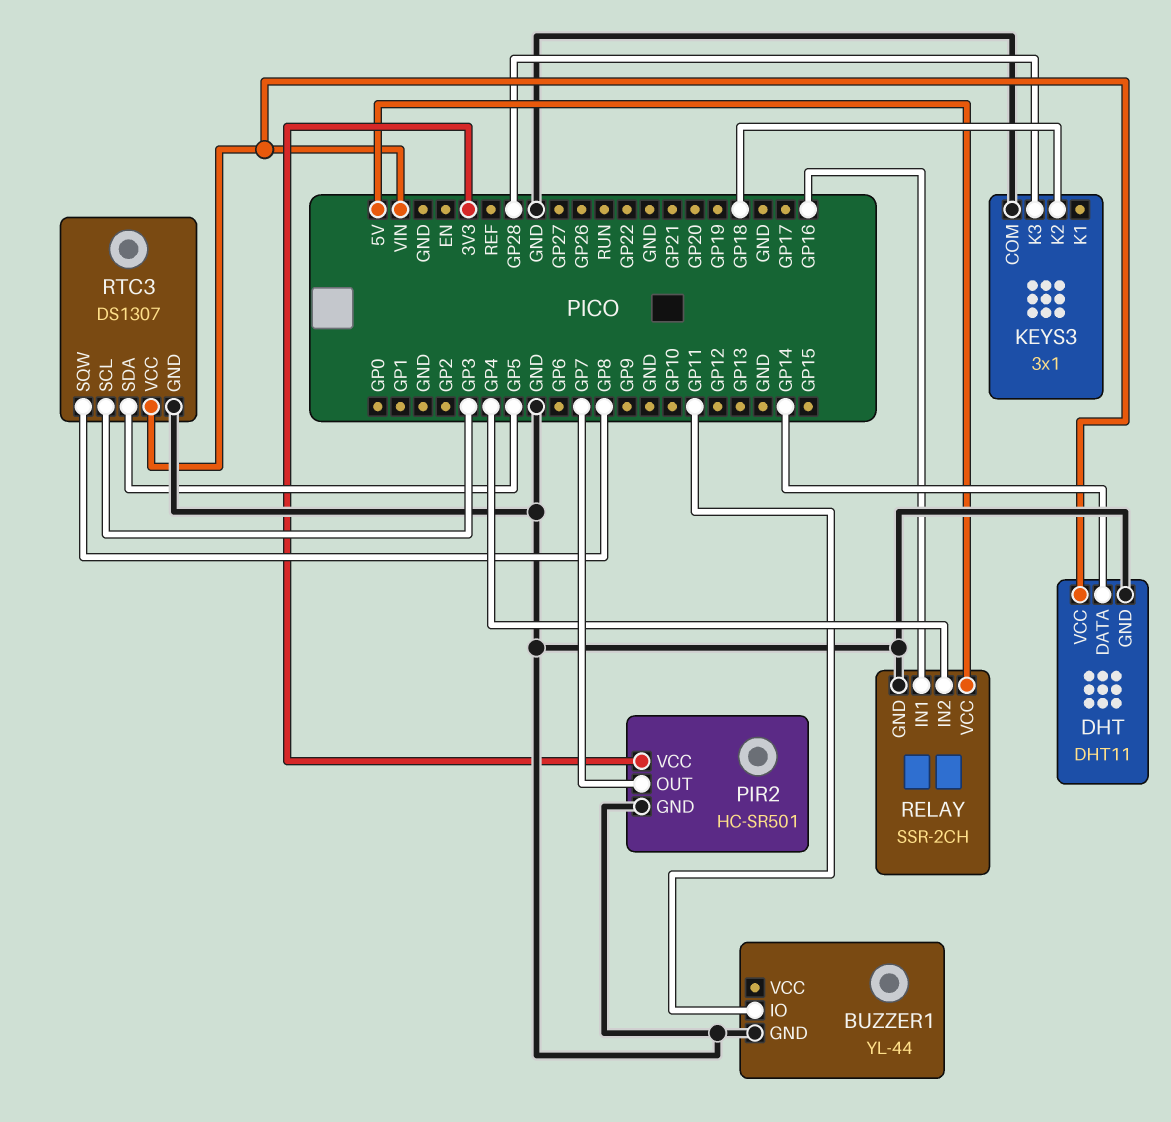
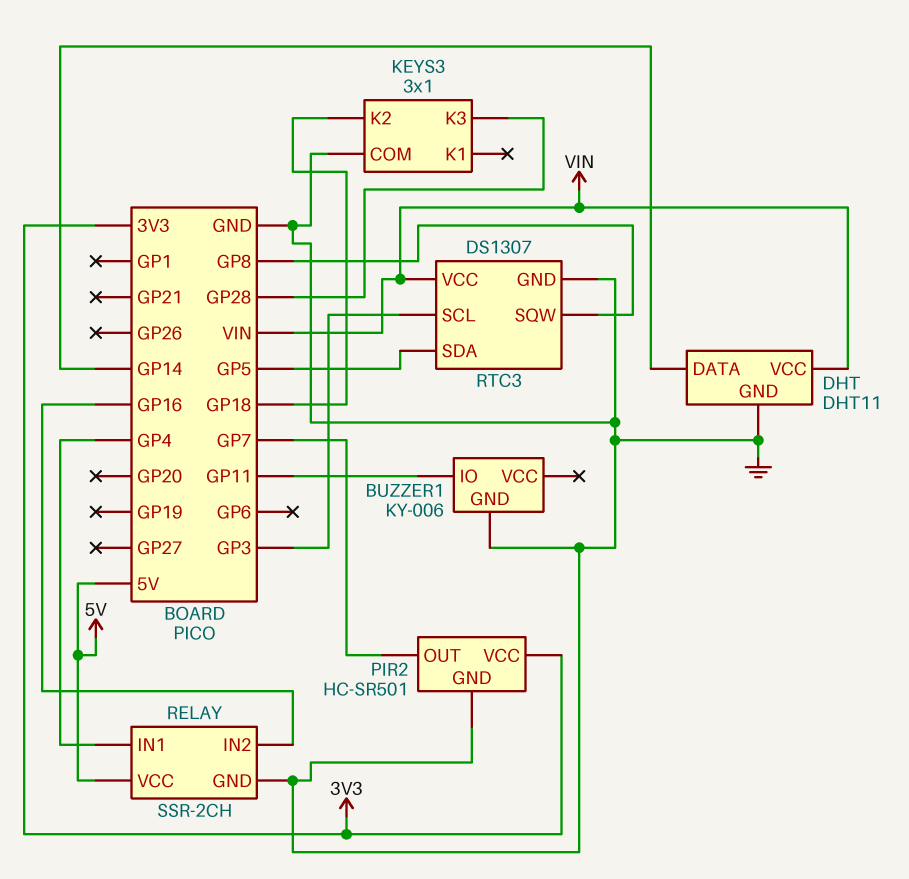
BUZZER1: YL-44 -> KY-006
RELAY pin IN1: GP16 -> GP4
RELAY pin IN2: GP4 -> GP16

